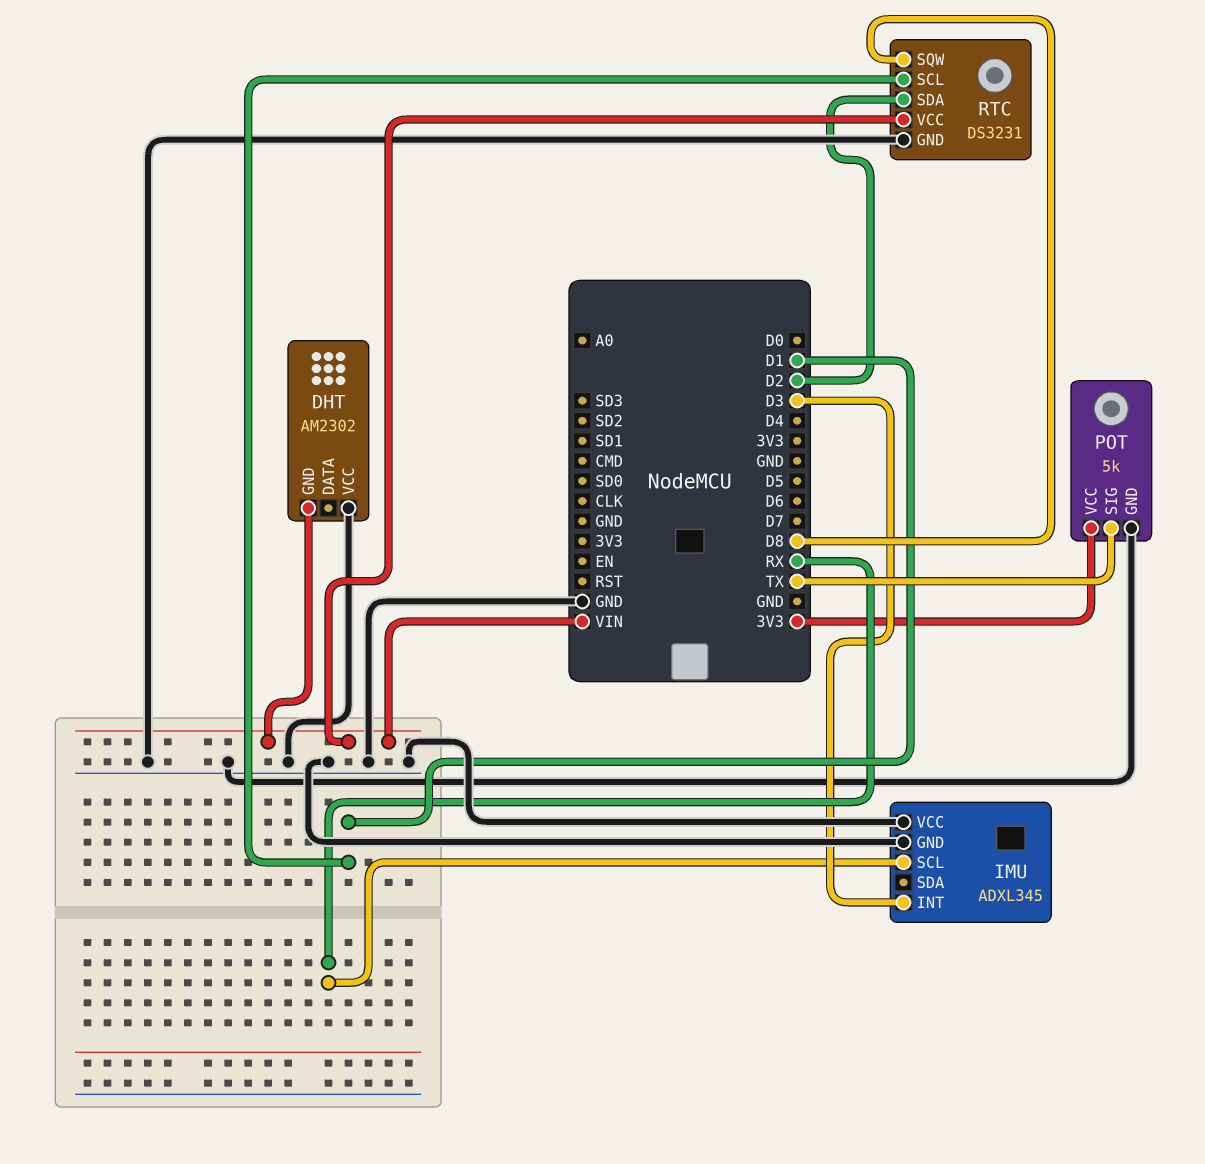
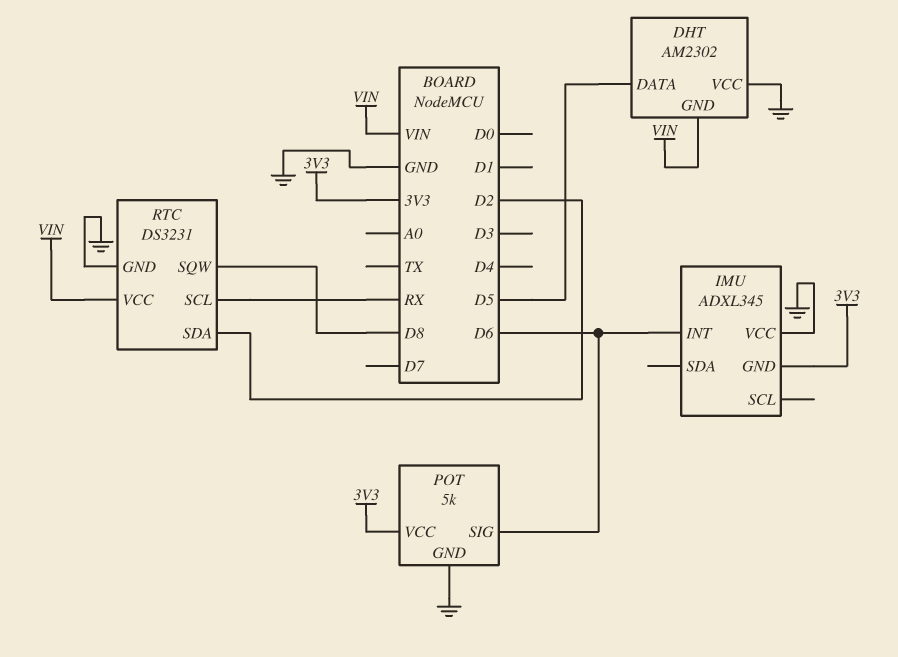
DHT pin DATA: none -> D5
IMU pin GND: GND -> 3V3
IMU pin INT: D3 -> D6
IMU pin SCL: RX -> none
POT pin SIG: TX -> D6
RTC pin SCL: D1 -> RX

